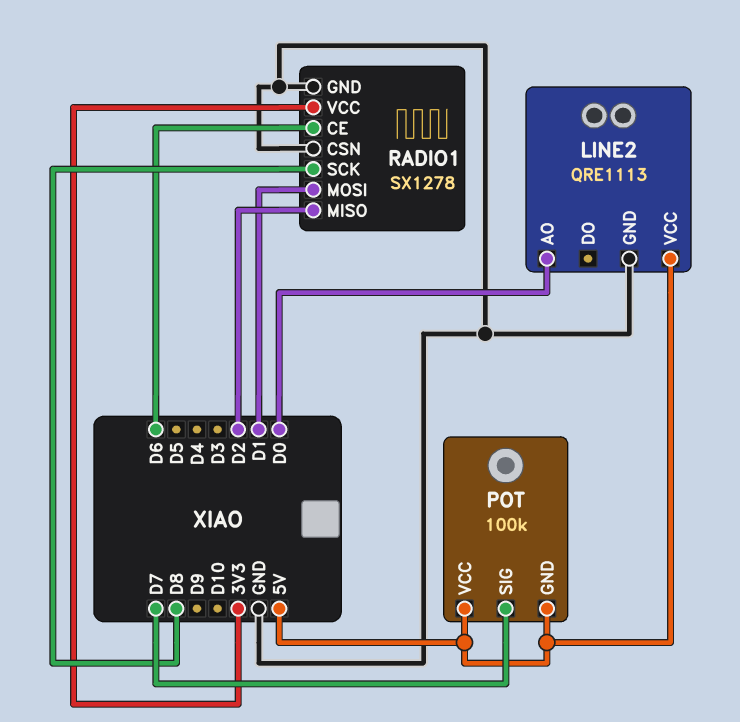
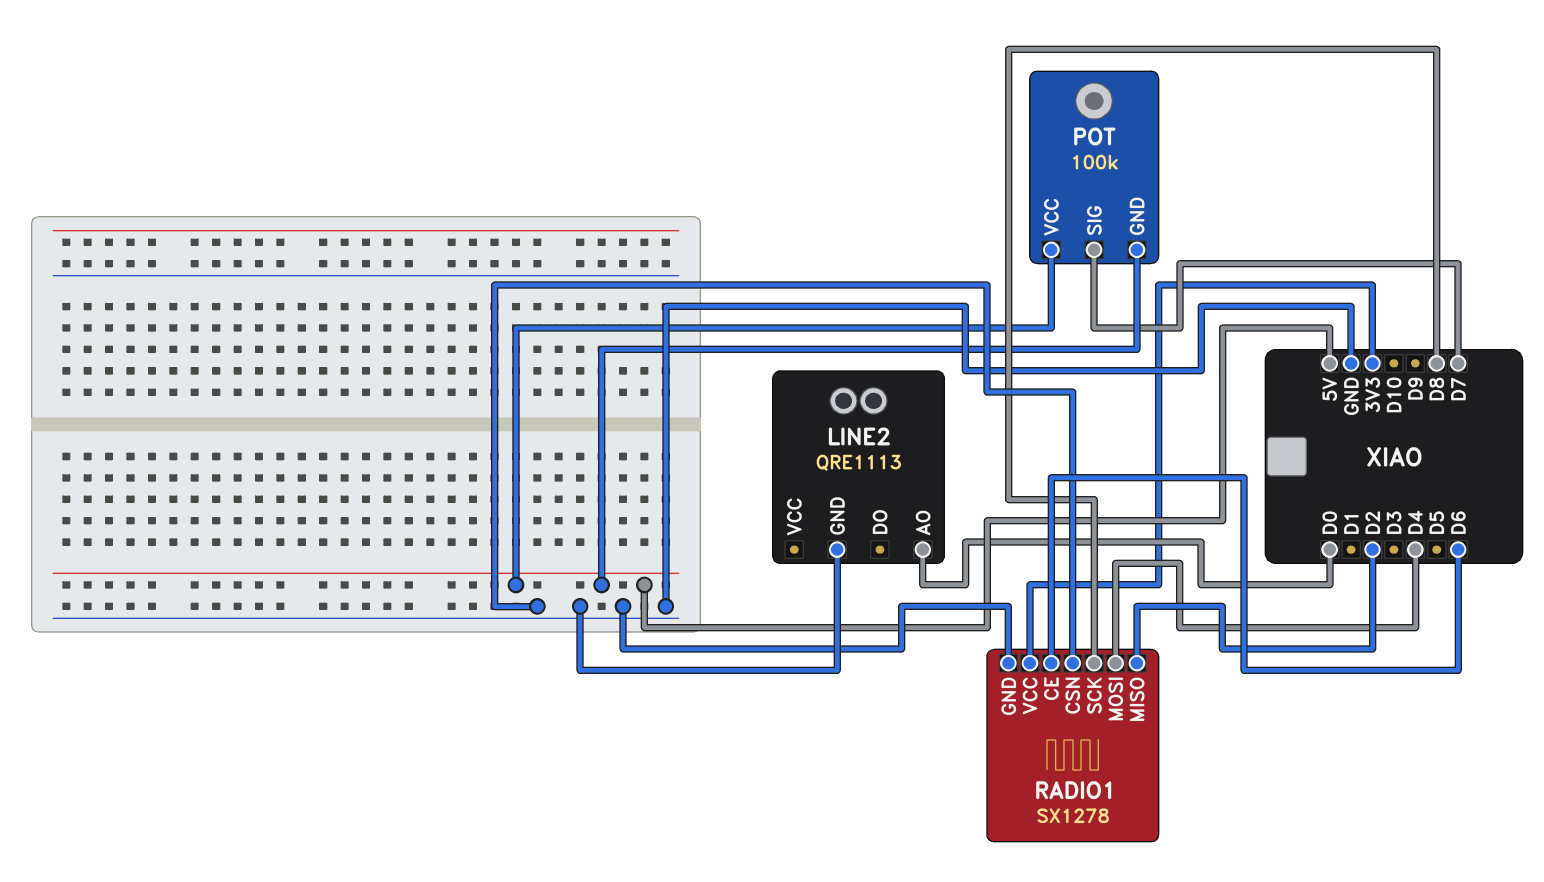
LINE2 pin VCC: 5V -> none
RADIO1 pin MOSI: D1 -> D4

